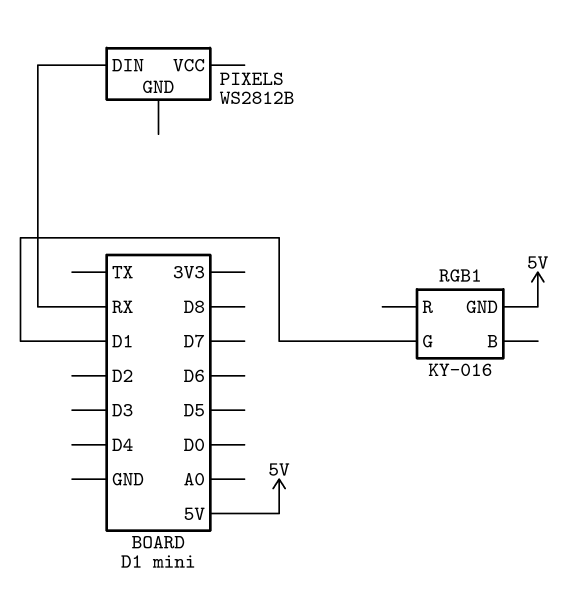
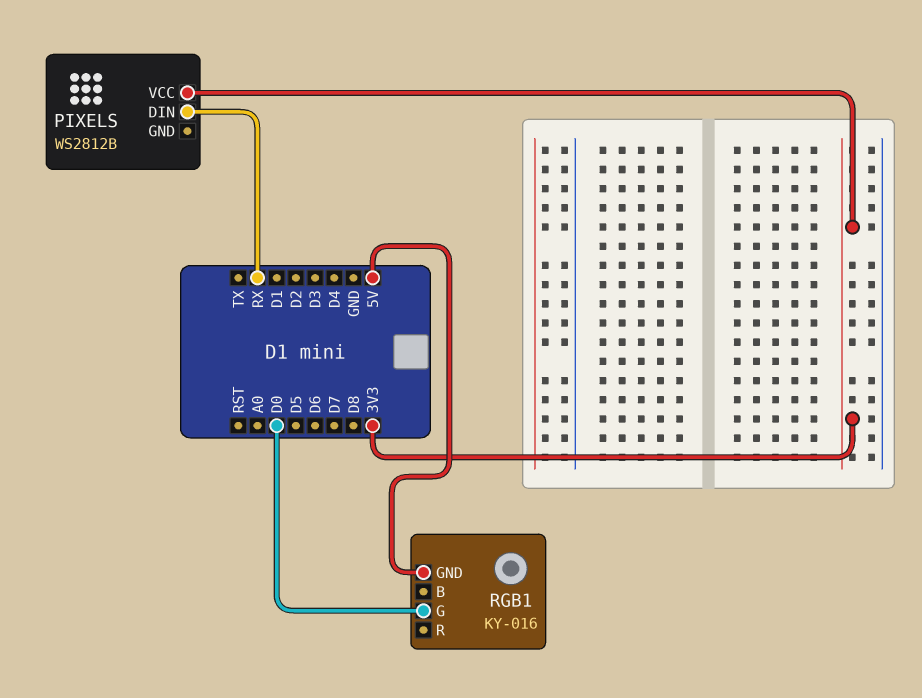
PIXELS pin VCC: none -> 3V3
RGB1 pin G: D1 -> D0

